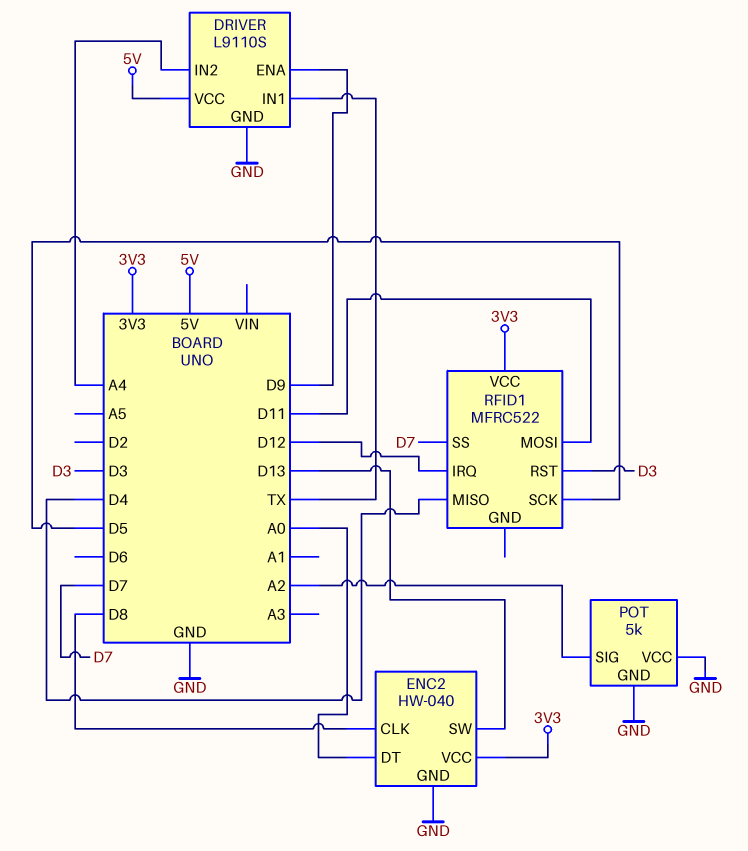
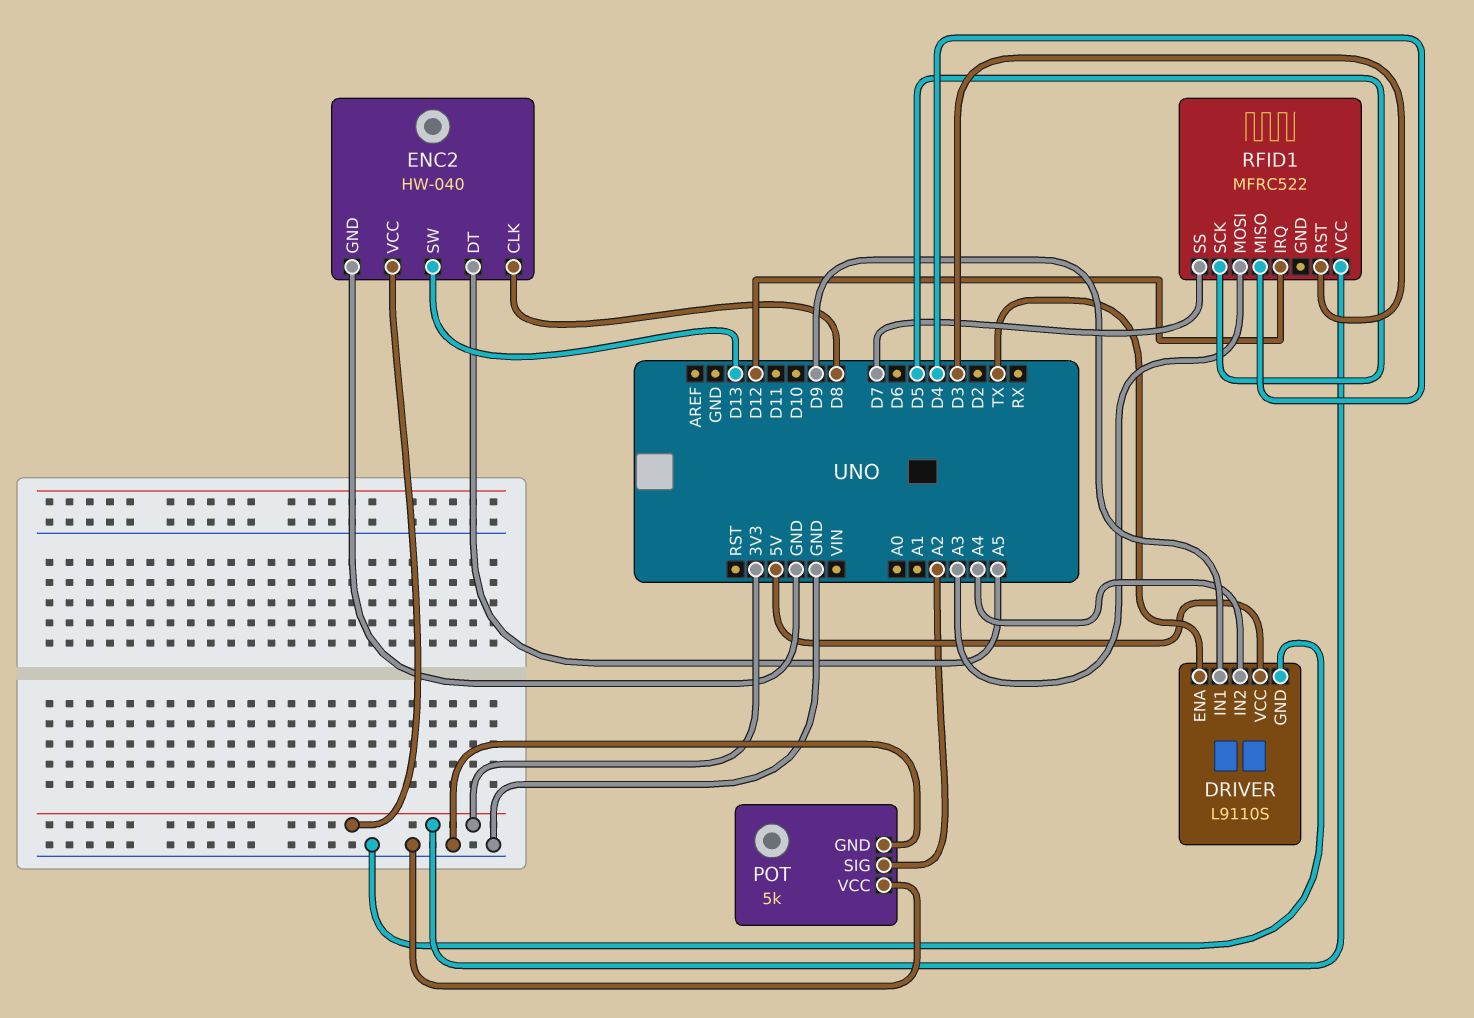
DRIVER pin ENA: D9 -> TX
DRIVER pin IN1: TX -> D9
ENC2 pin DT: A0 -> A5
RFID1 pin MOSI: D11 -> A3

